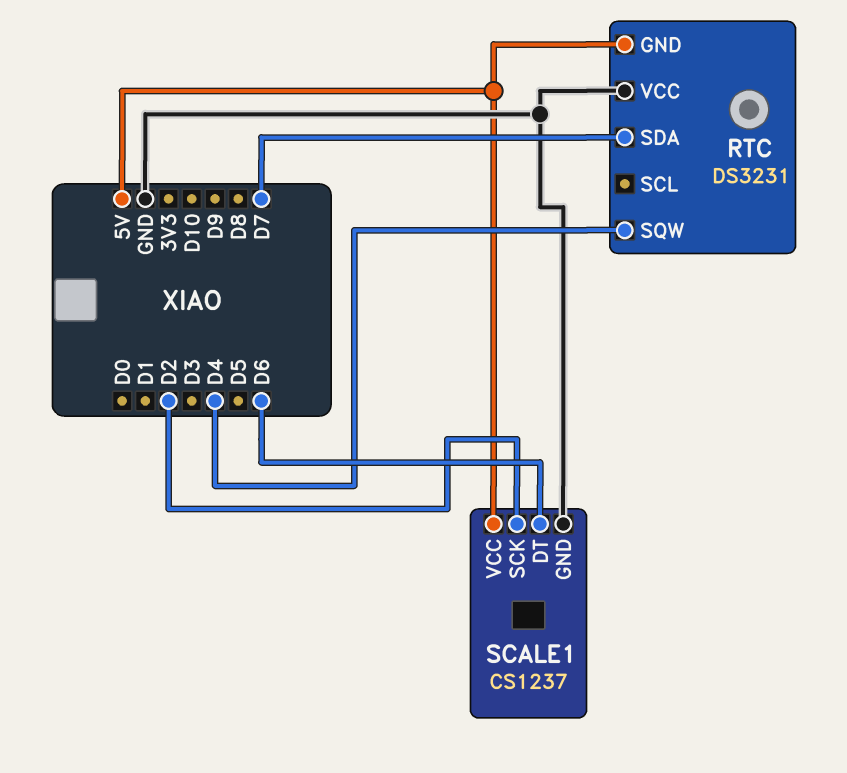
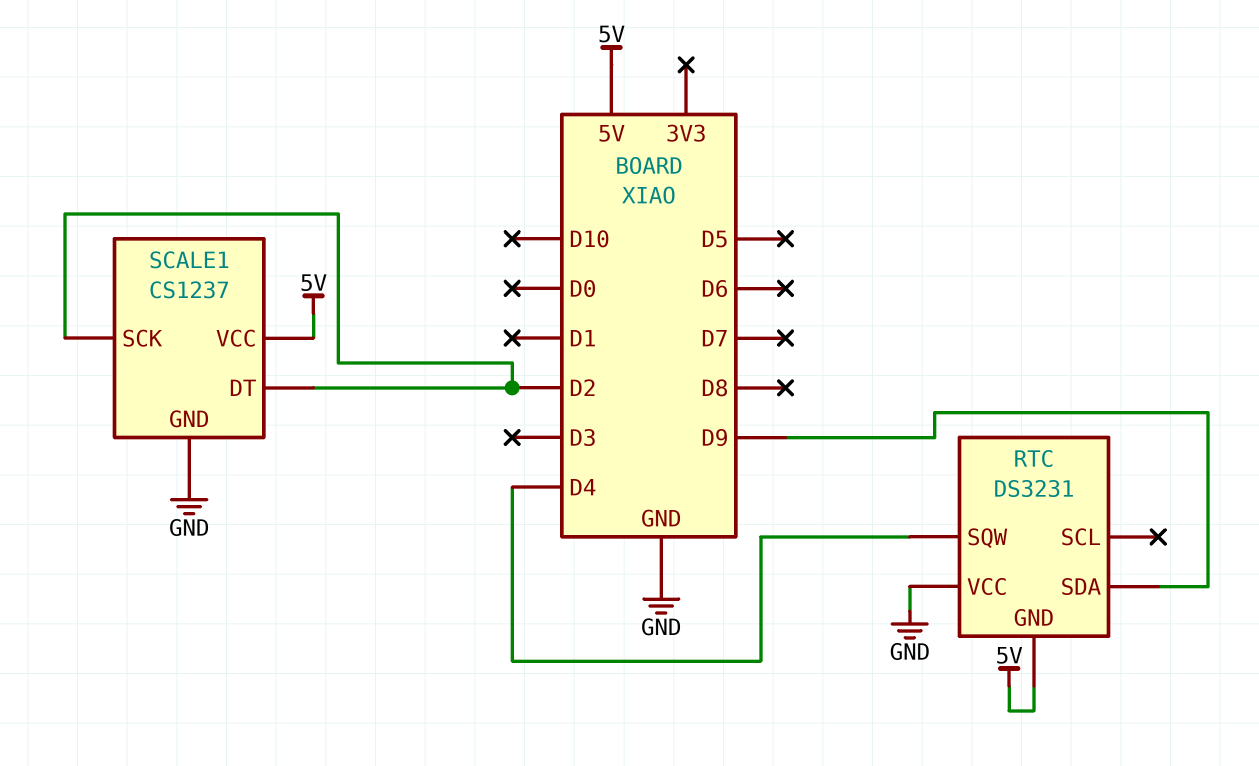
RTC pin SDA: D7 -> D9
SCALE1 pin DT: D6 -> D2

